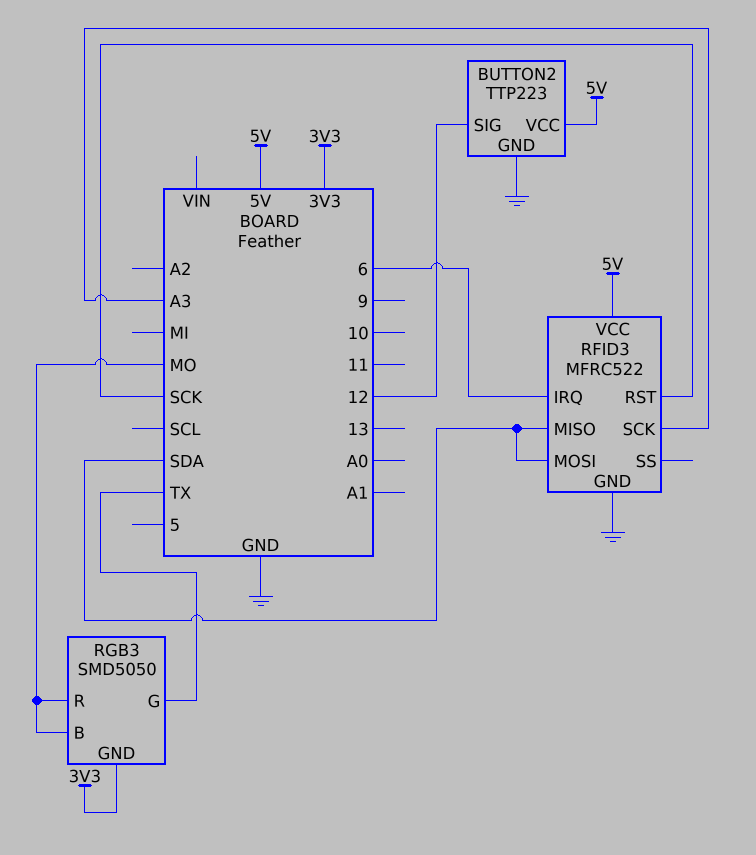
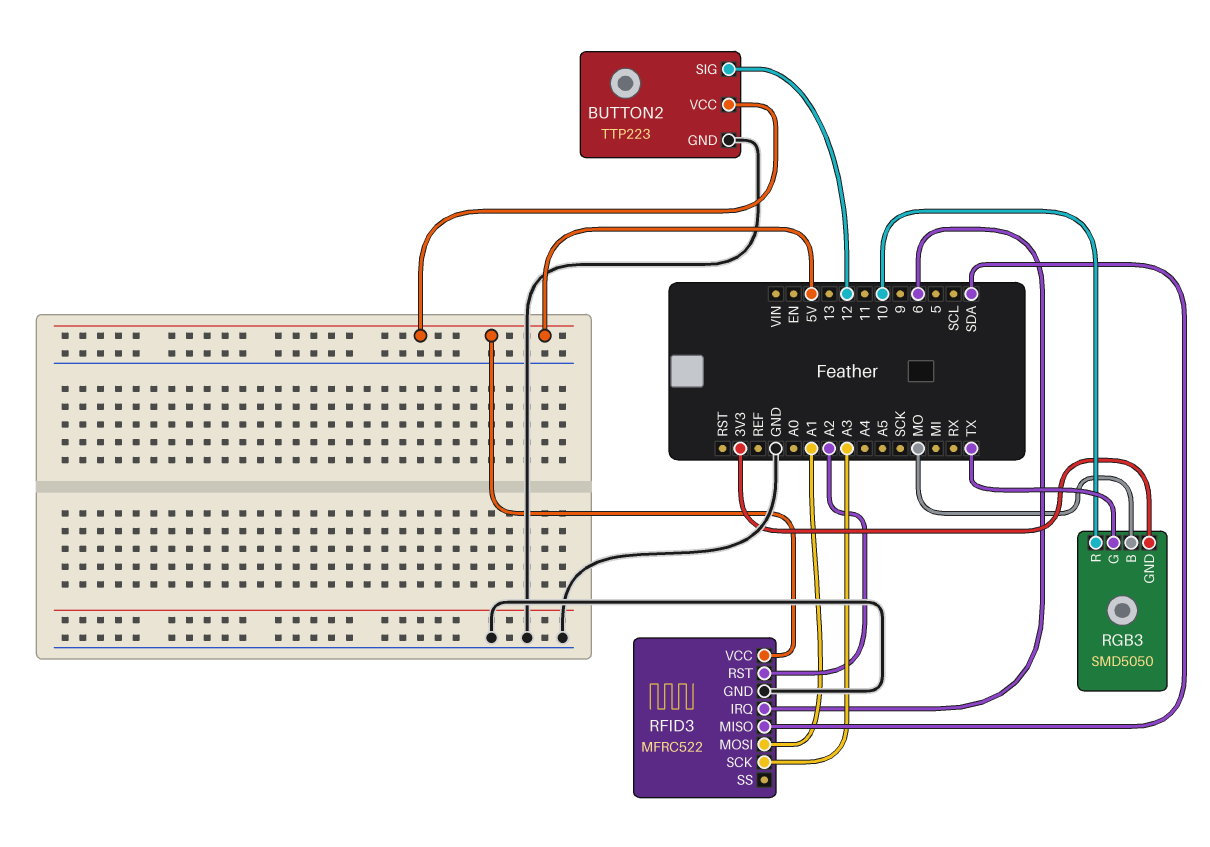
RFID3 pin MOSI: SDA -> A1
RFID3 pin RST: SCK -> A2
RGB3 pin R: MO -> 10

